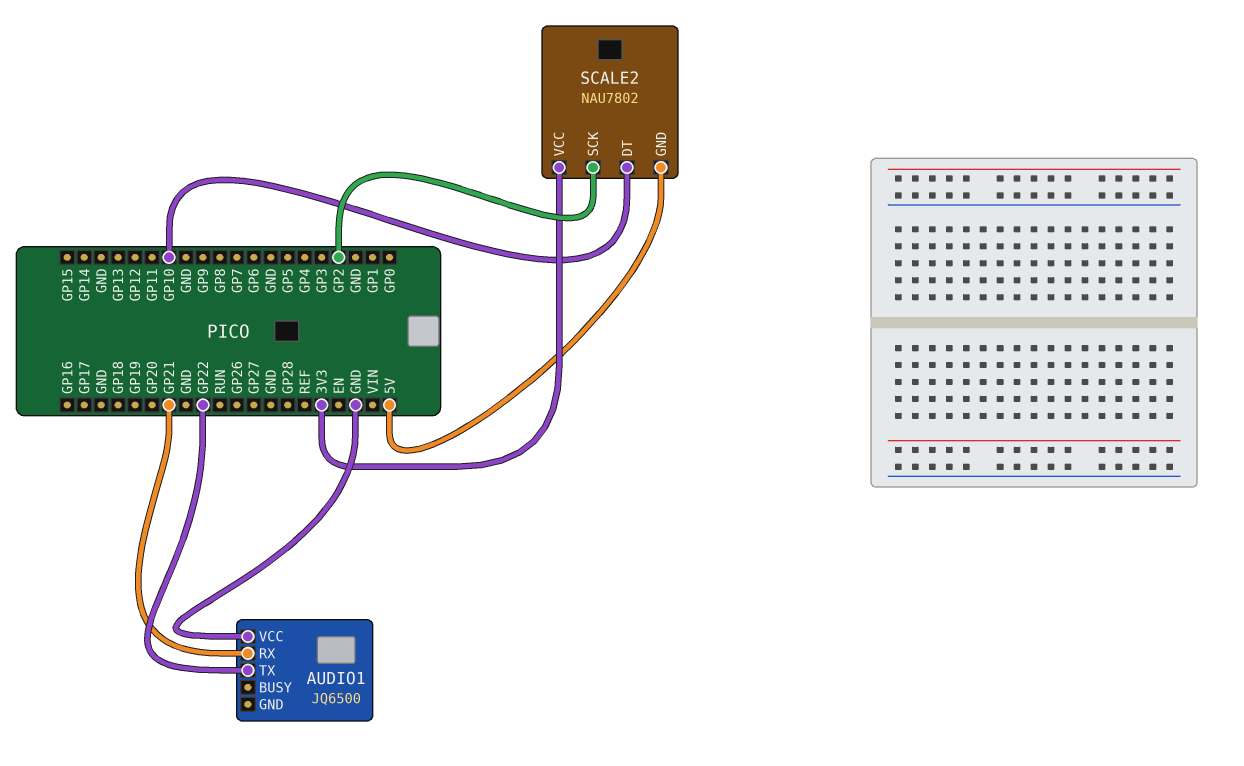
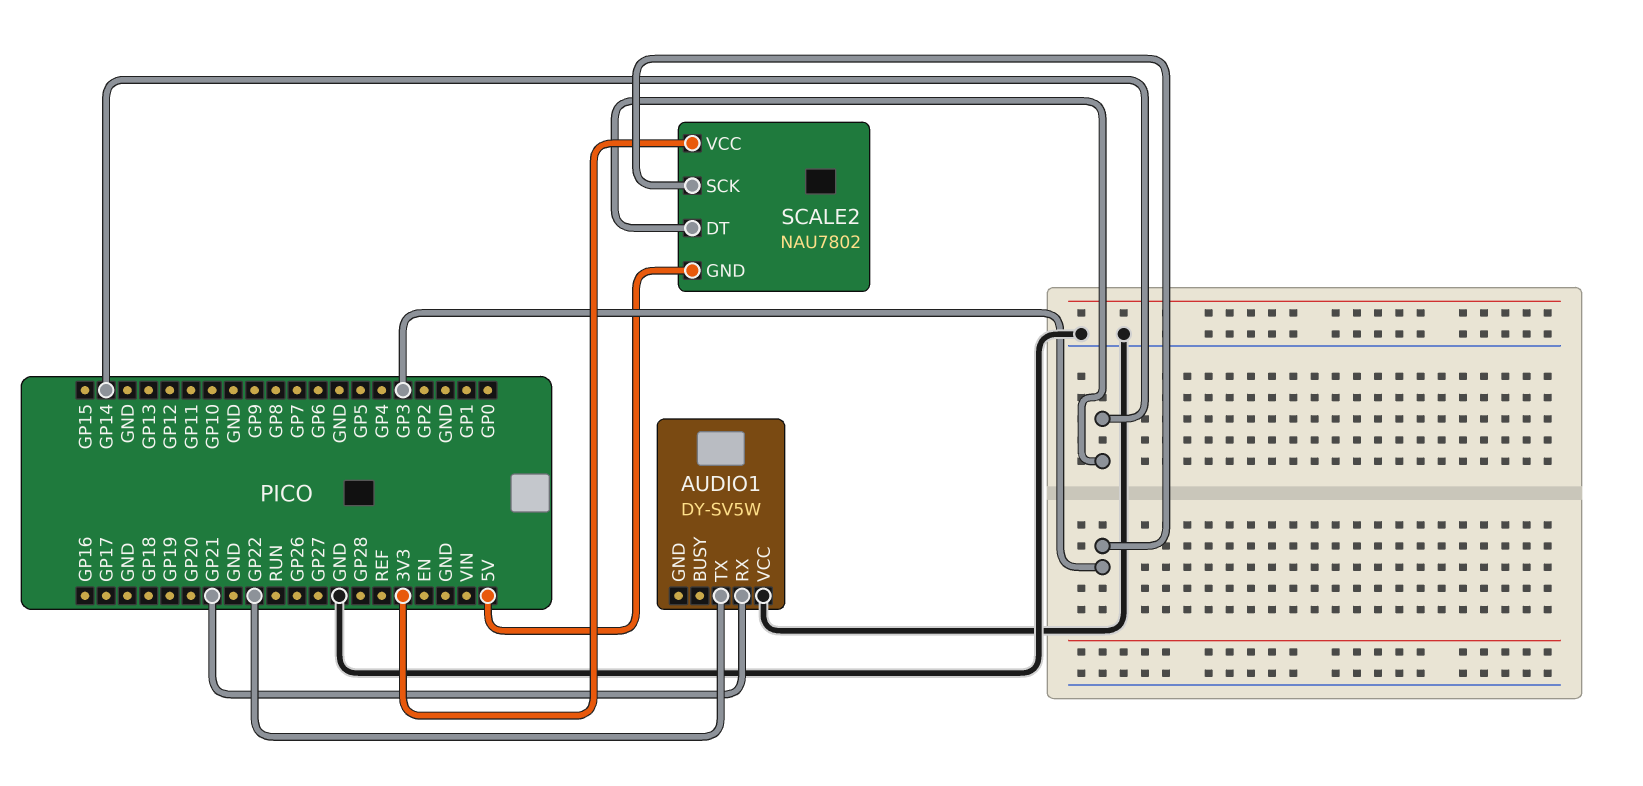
AUDIO1: JQ6500 -> DY-SV5W
SCALE2 pin DT: GP10 -> GP14
SCALE2 pin SCK: GP2 -> GP3

